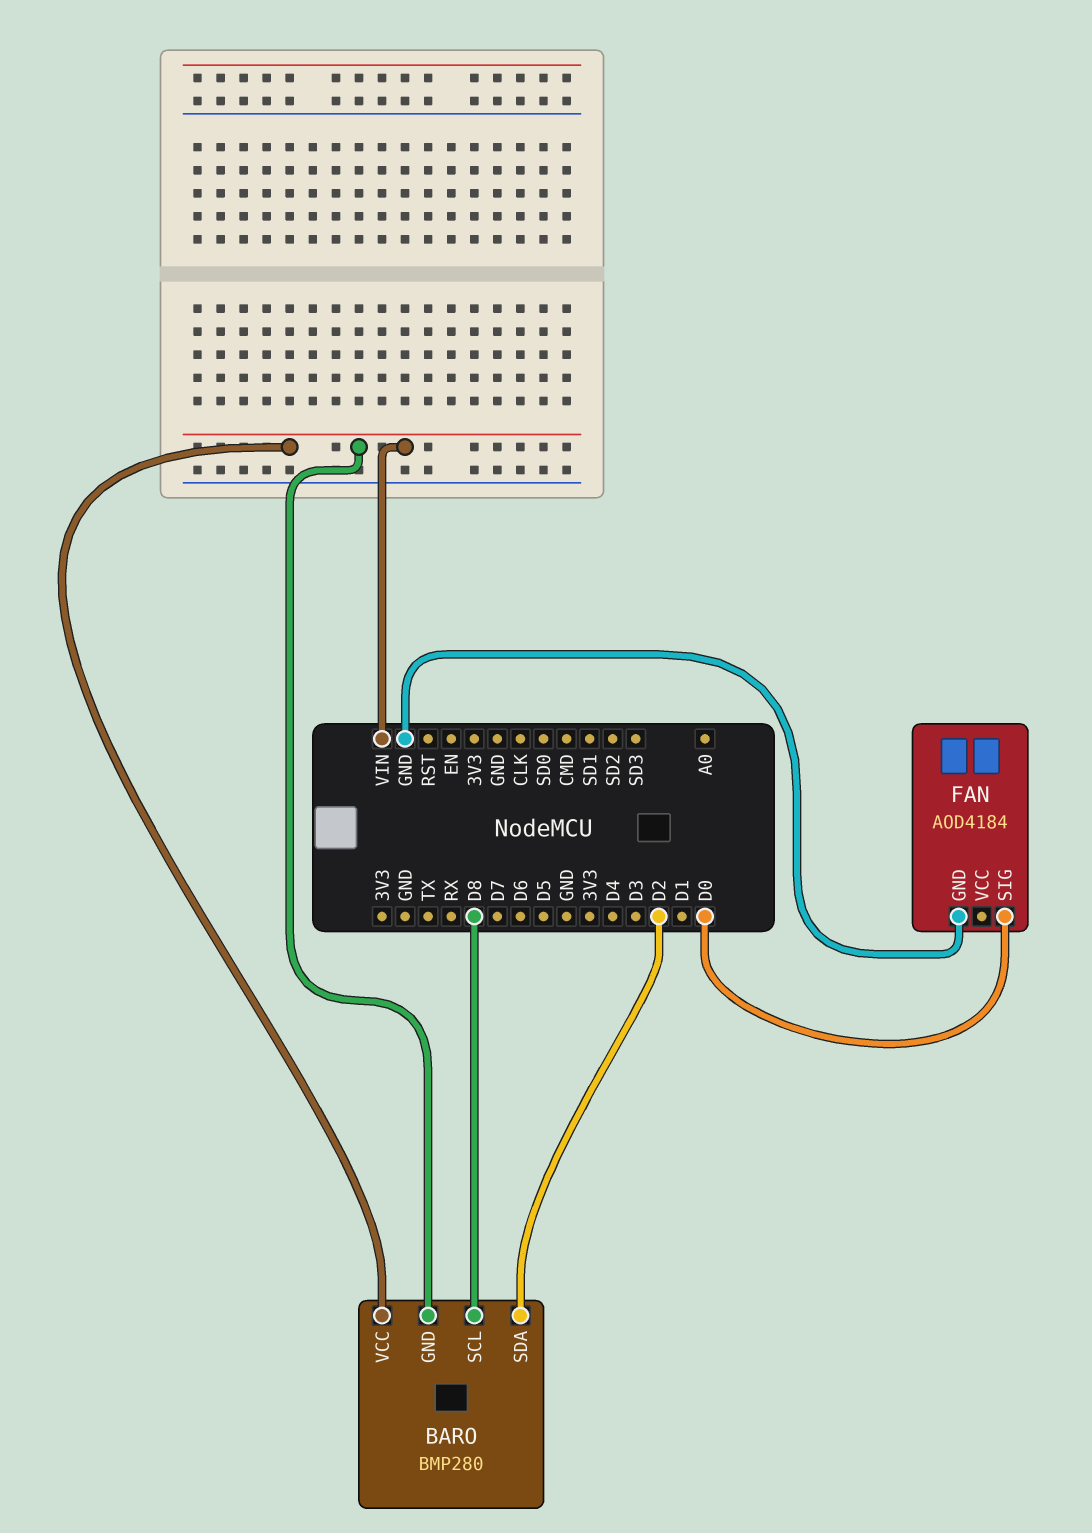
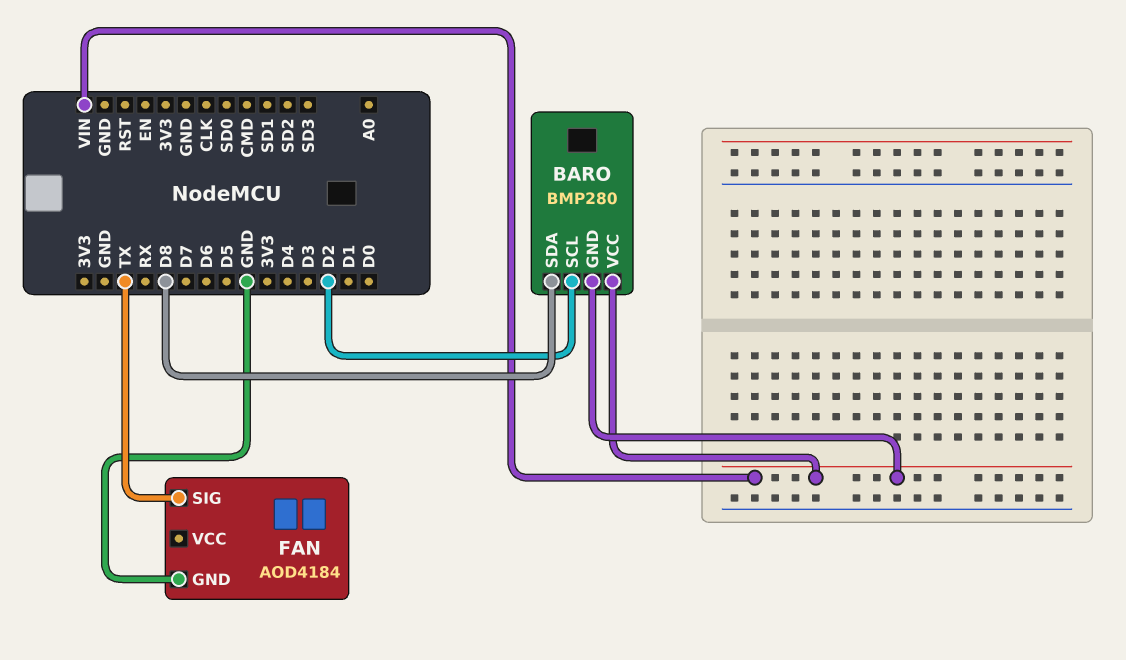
BARO pin SCL: D8 -> D2
BARO pin SDA: D2 -> D8
FAN pin SIG: D0 -> TX

